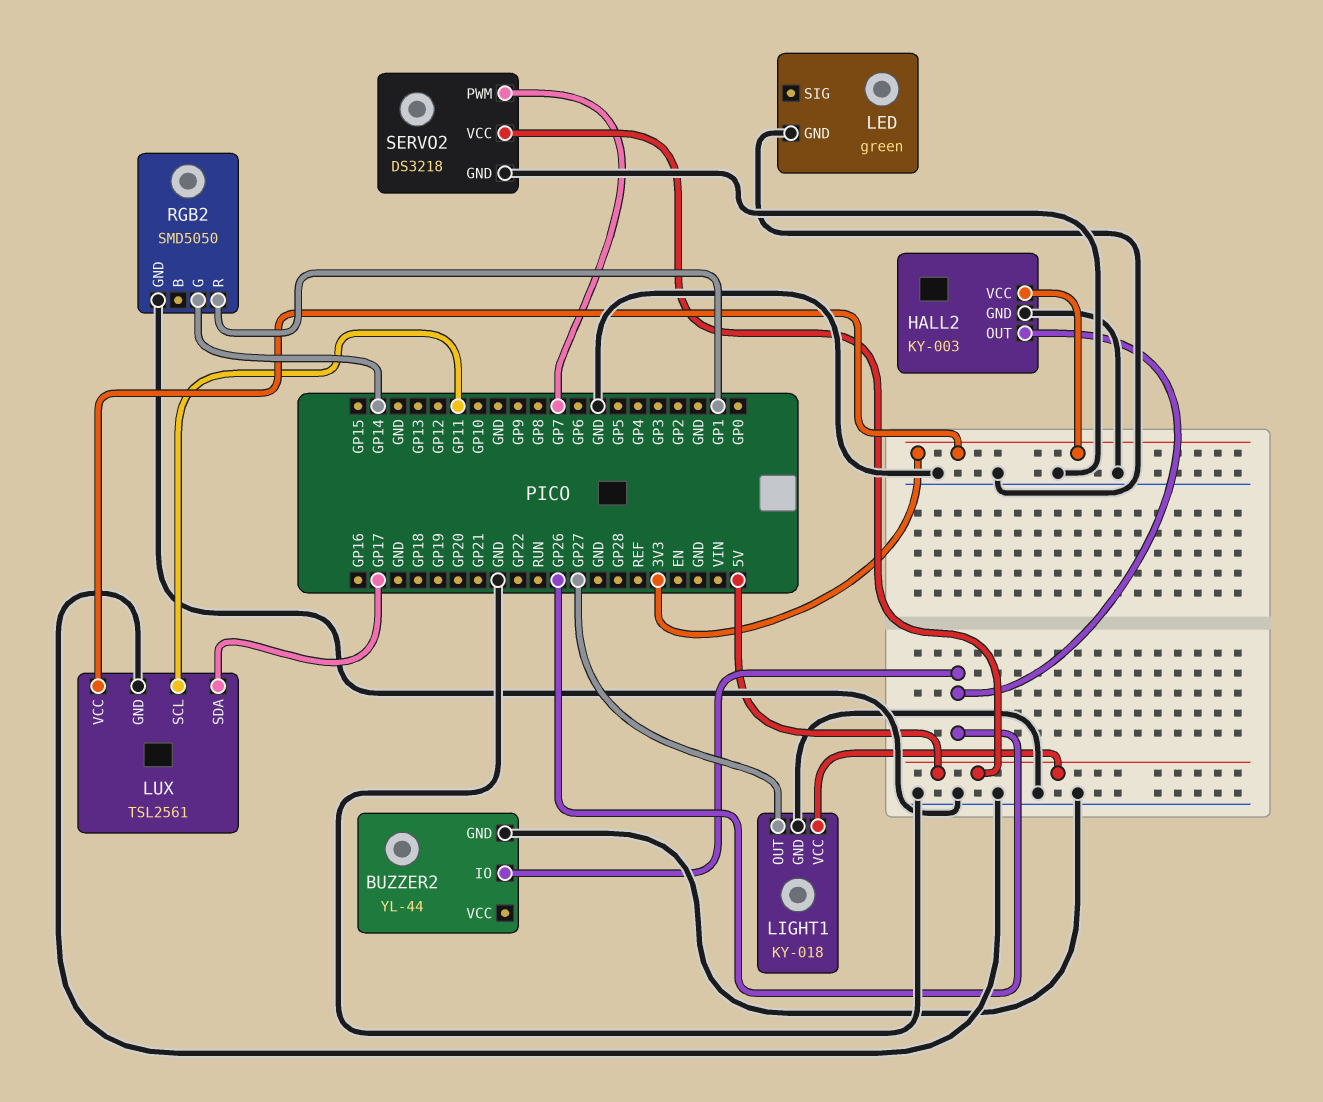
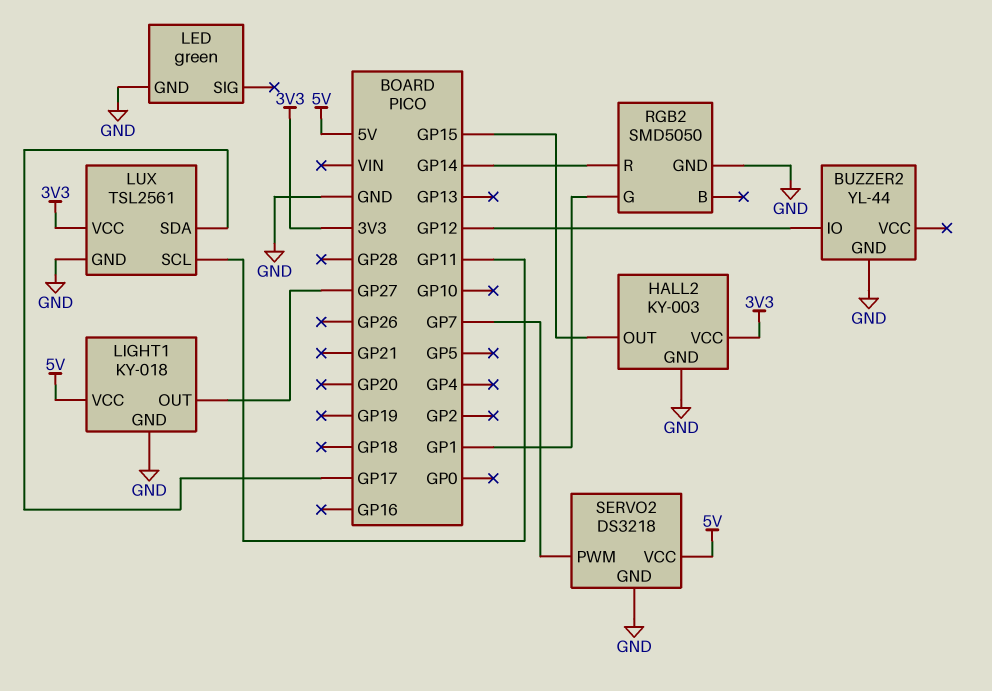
BUZZER2 pin IO: GP26 -> GP12
HALL2 pin OUT: GP26 -> GP15
RGB2 pin G: GP14 -> GP1
RGB2 pin R: GP1 -> GP14

